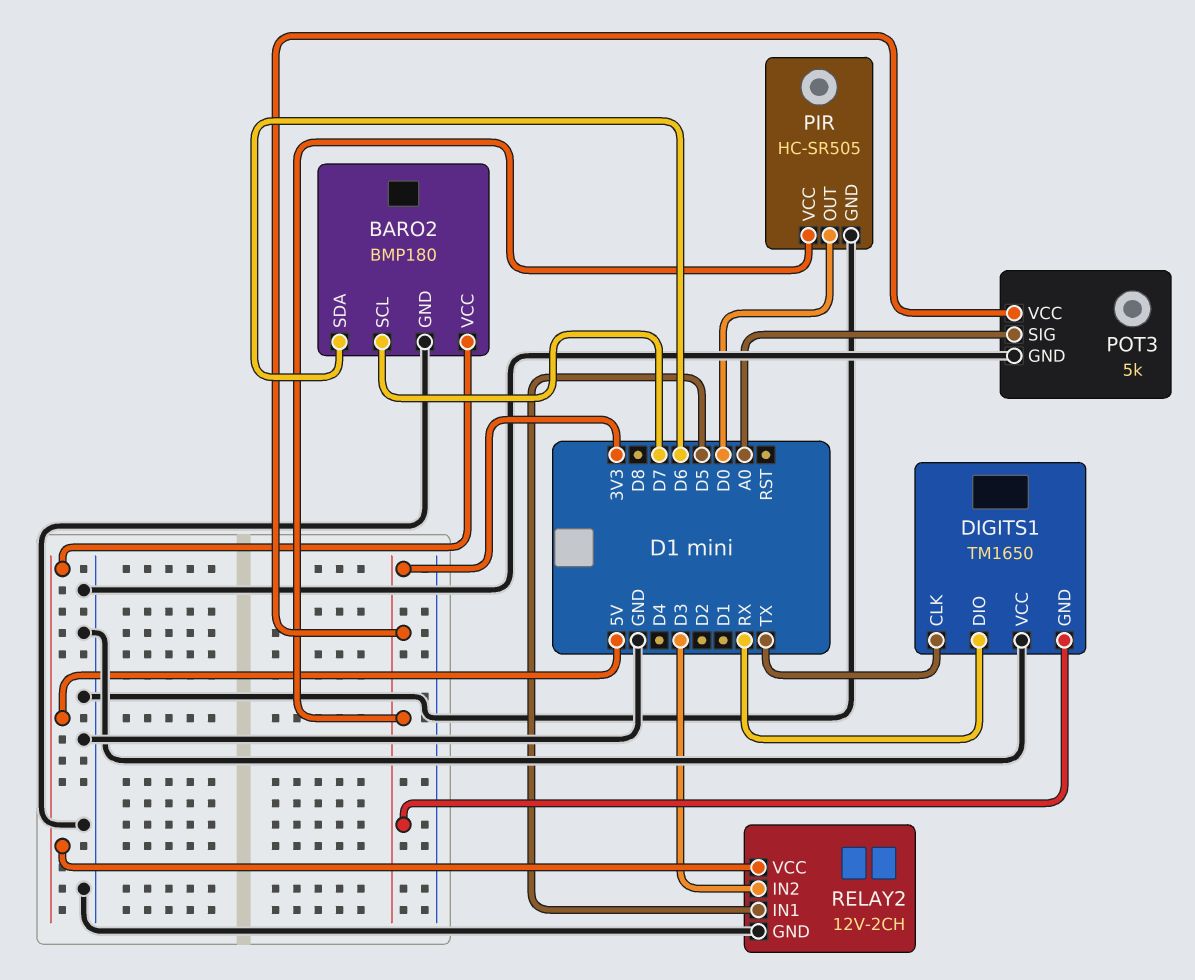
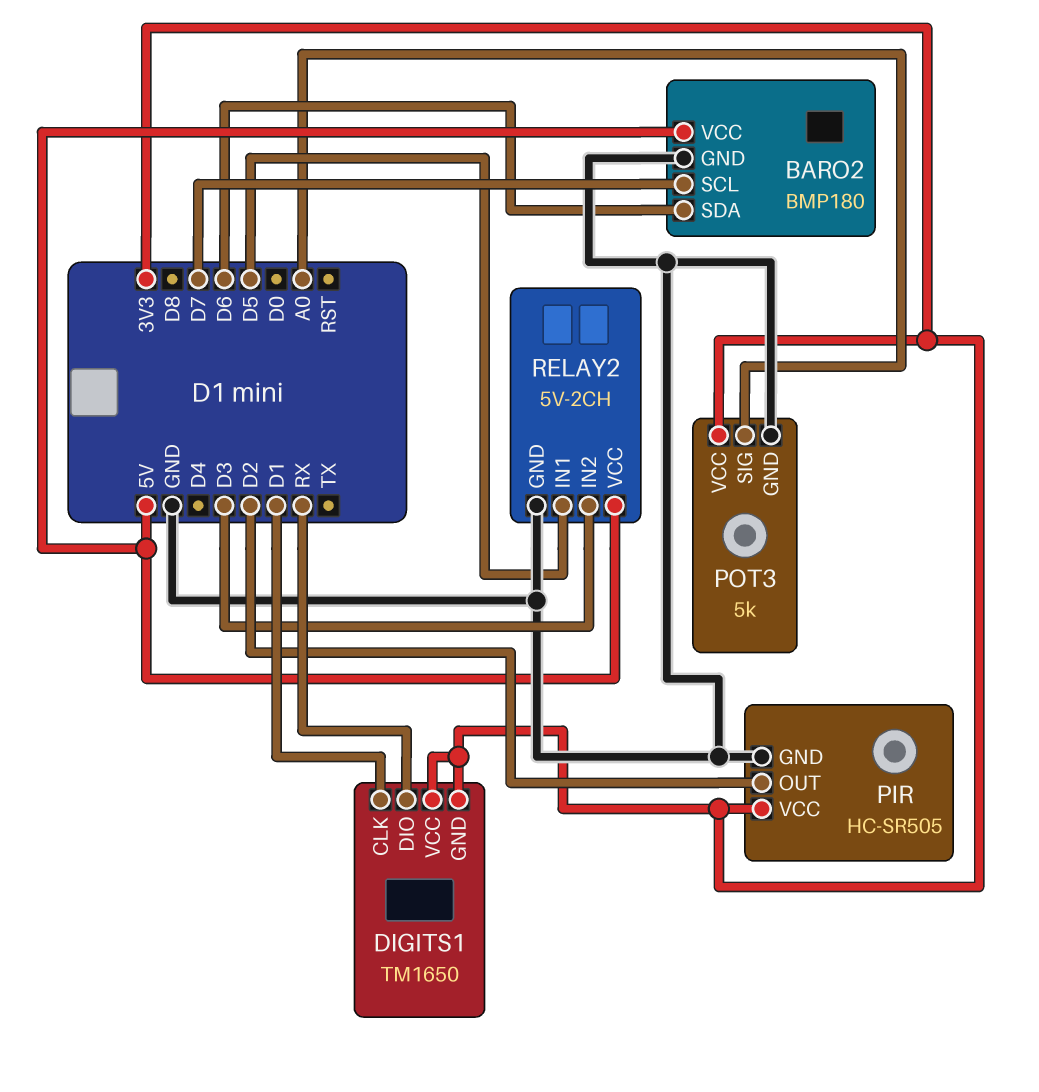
DIGITS1 pin CLK: TX -> D1
DIGITS1 pin VCC: GND -> 3V3
PIR pin OUT: D0 -> D2
RELAY2: 12V-2CH -> 5V-2CH

